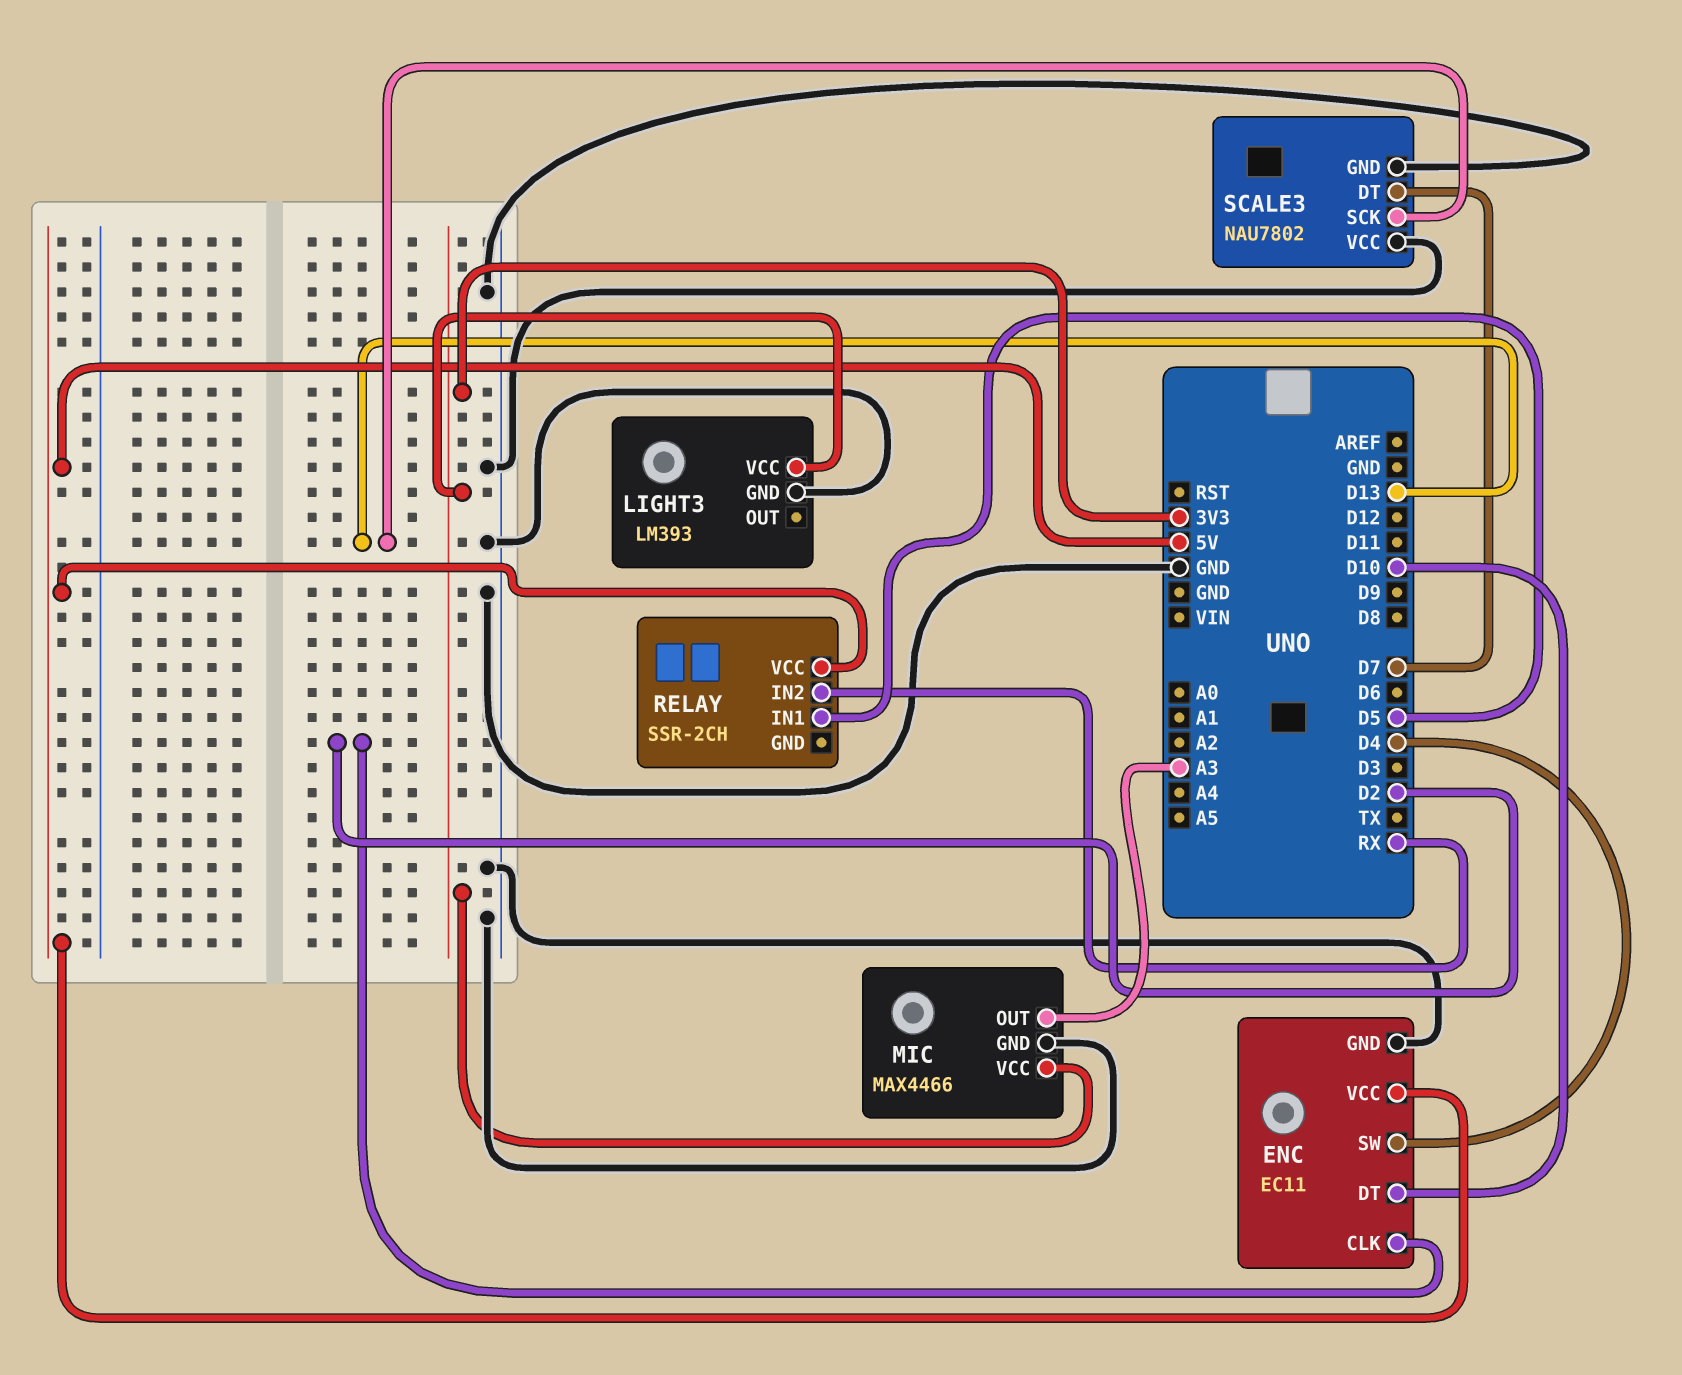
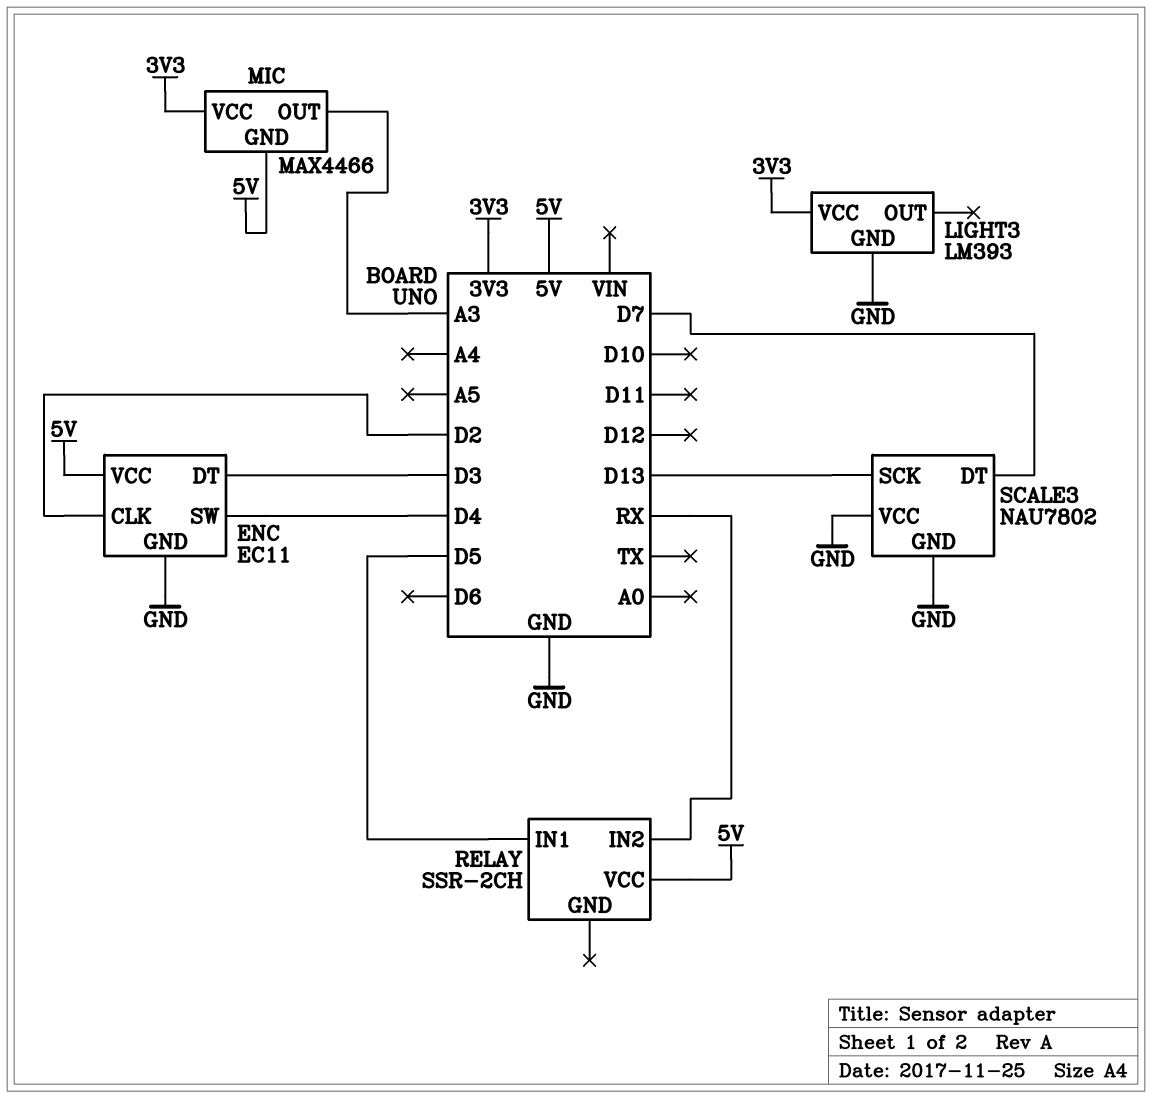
ENC pin DT: D10 -> D3
MIC pin GND: GND -> 5V

